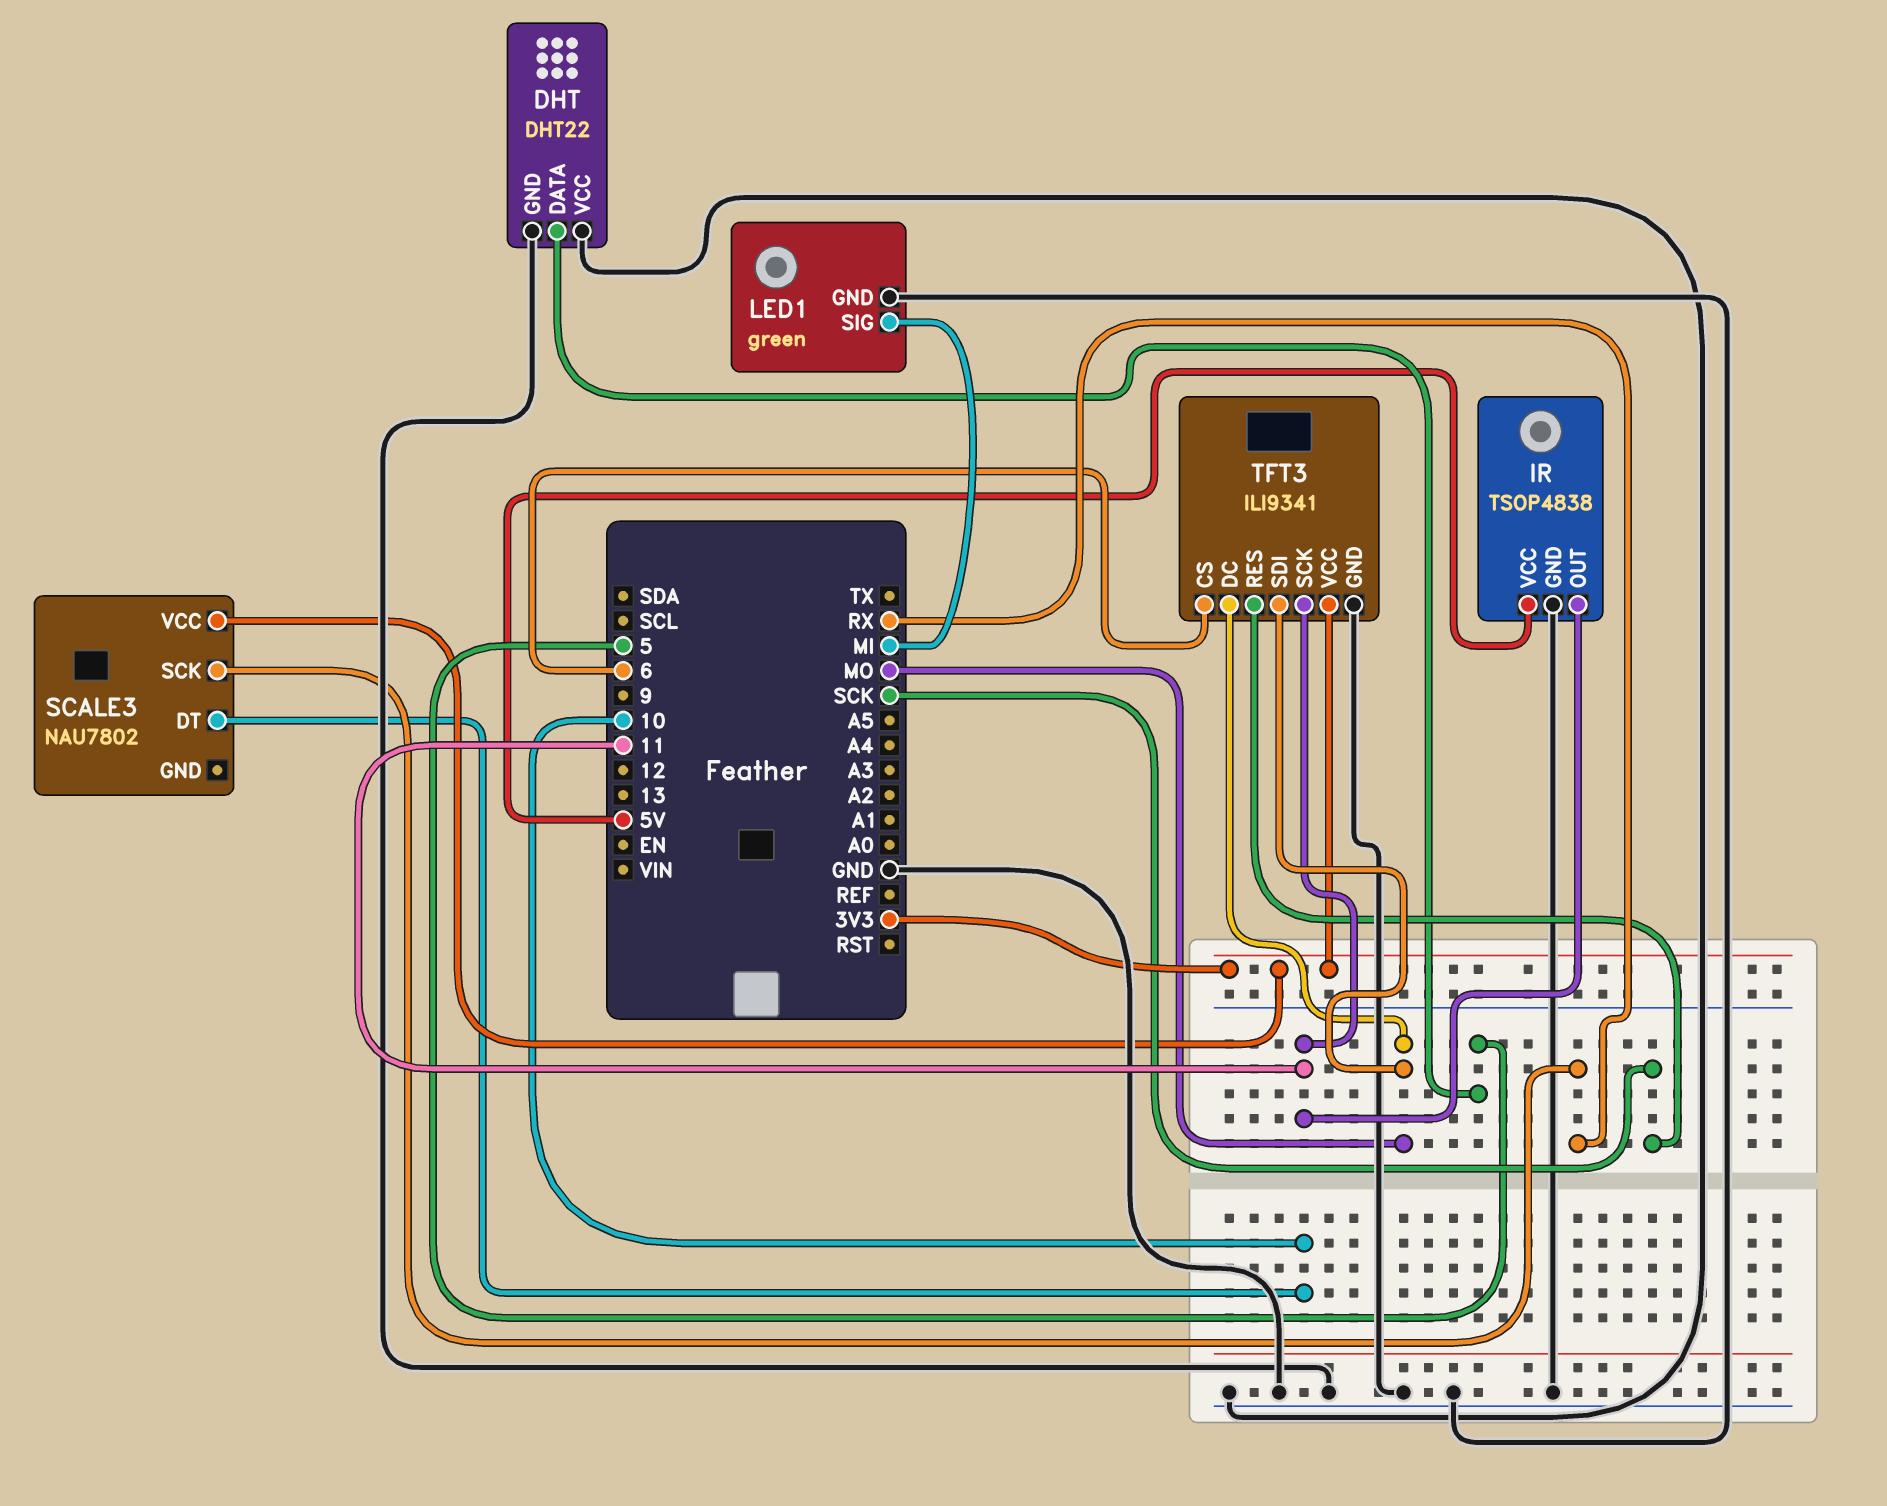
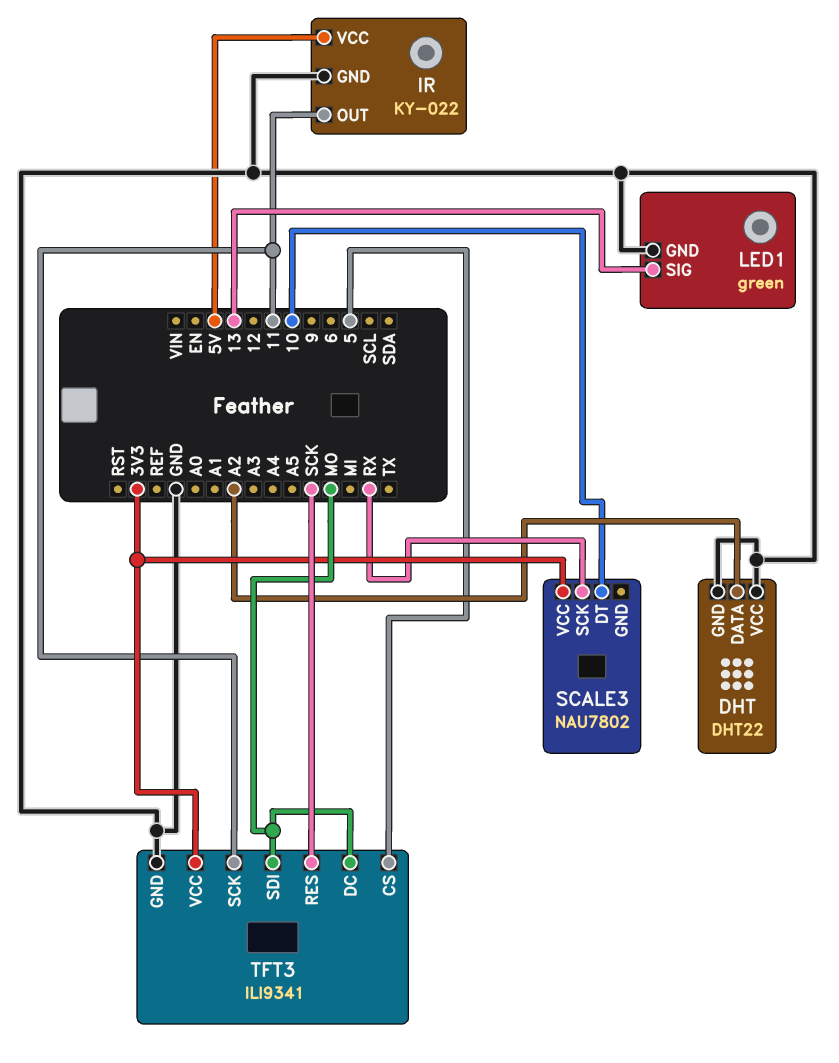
DHT pin DATA: 5 -> A2
IR: TSOP4838 -> KY-022
LED1 pin SIG: MI -> 13
TFT3 pin CS: 6 -> 5

